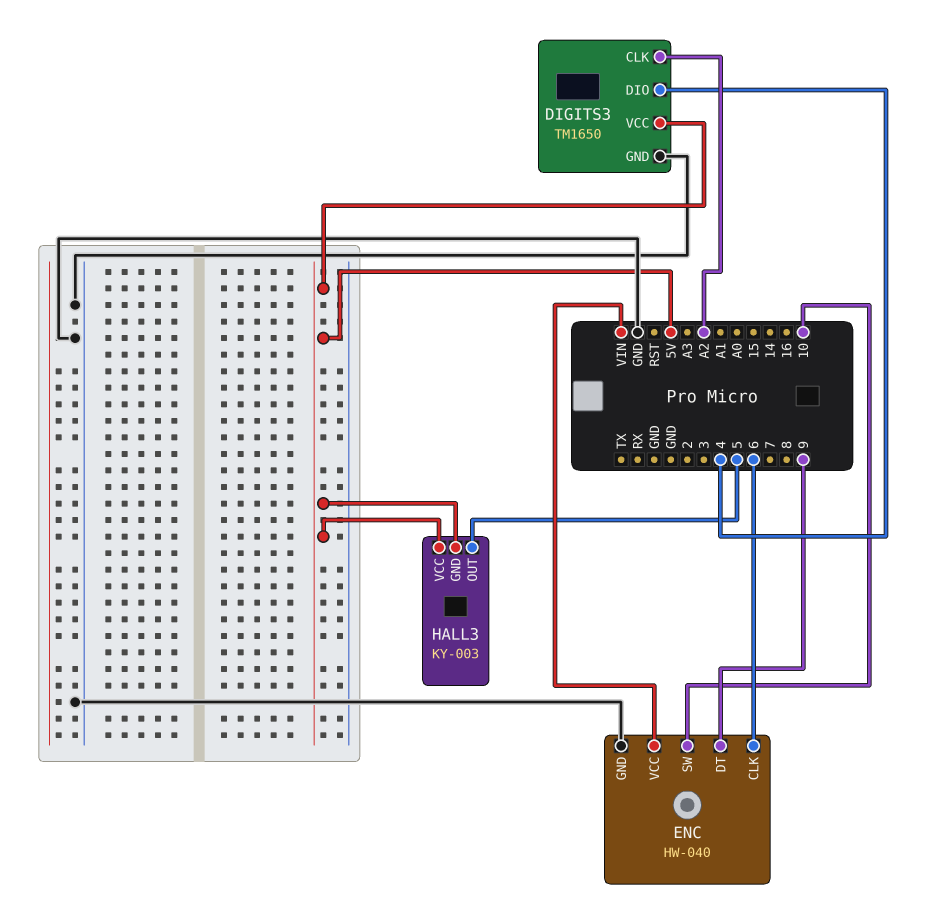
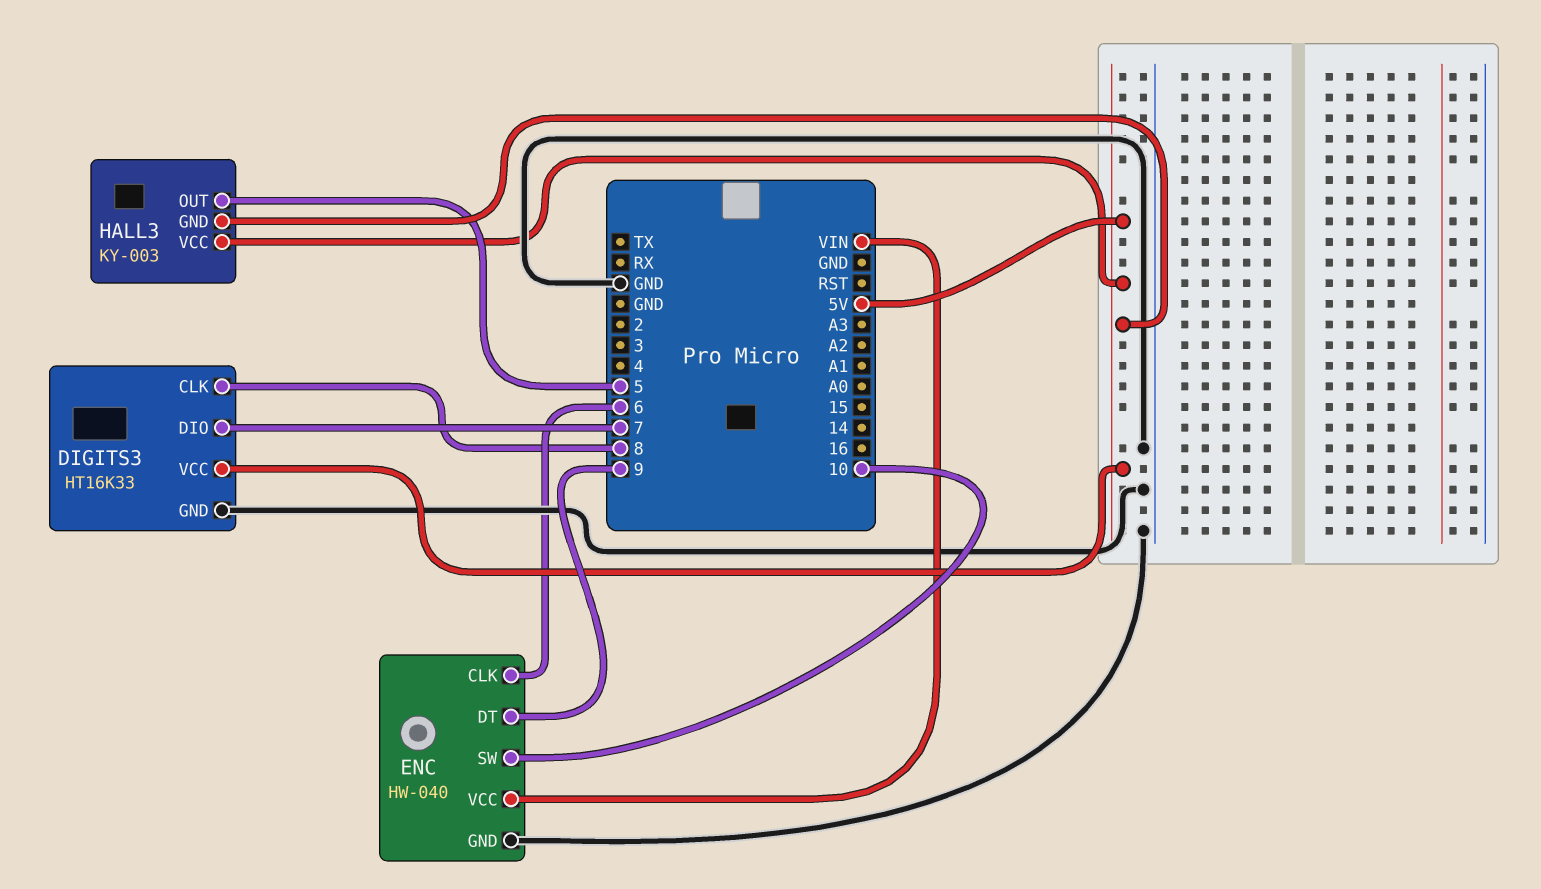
DIGITS3: TM1650 -> HT16K33
DIGITS3 pin CLK: A2 -> 8
DIGITS3 pin DIO: 4 -> 7

